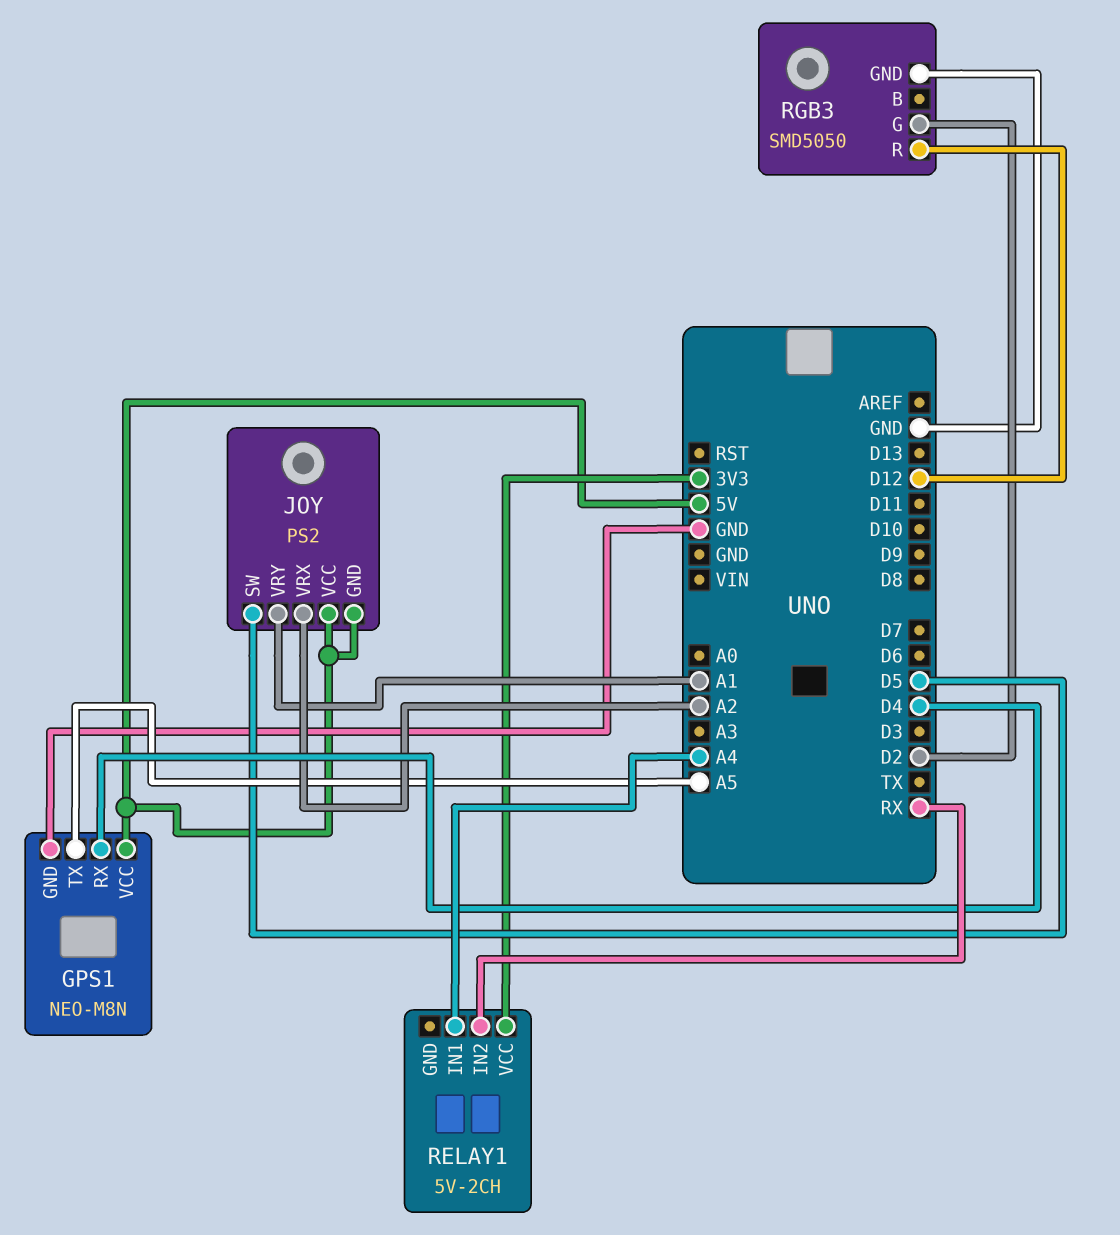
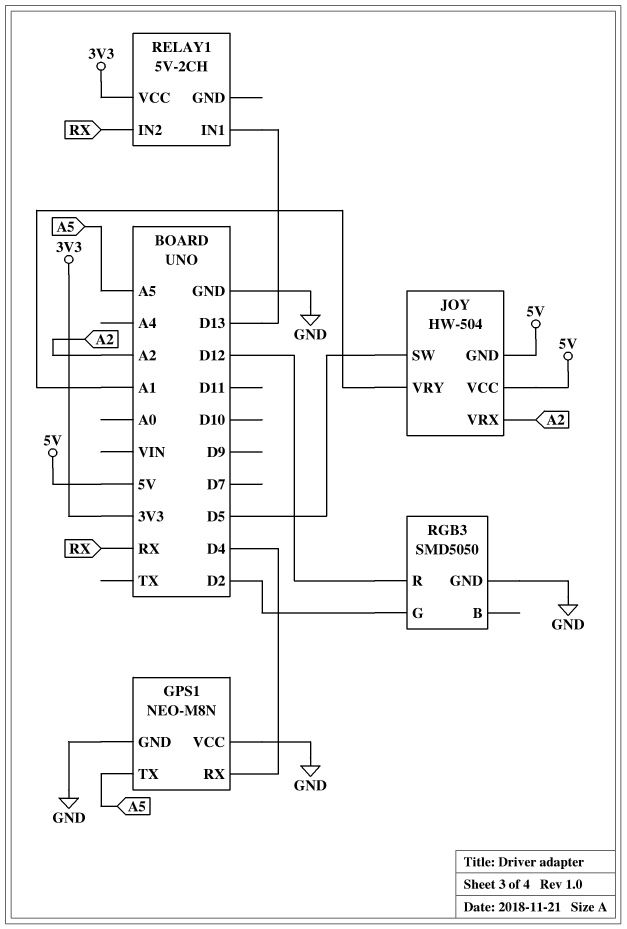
GPS1 pin VCC: 5V -> GND
JOY: PS2 -> HW-504
RELAY1 pin IN1: A4 -> D13

